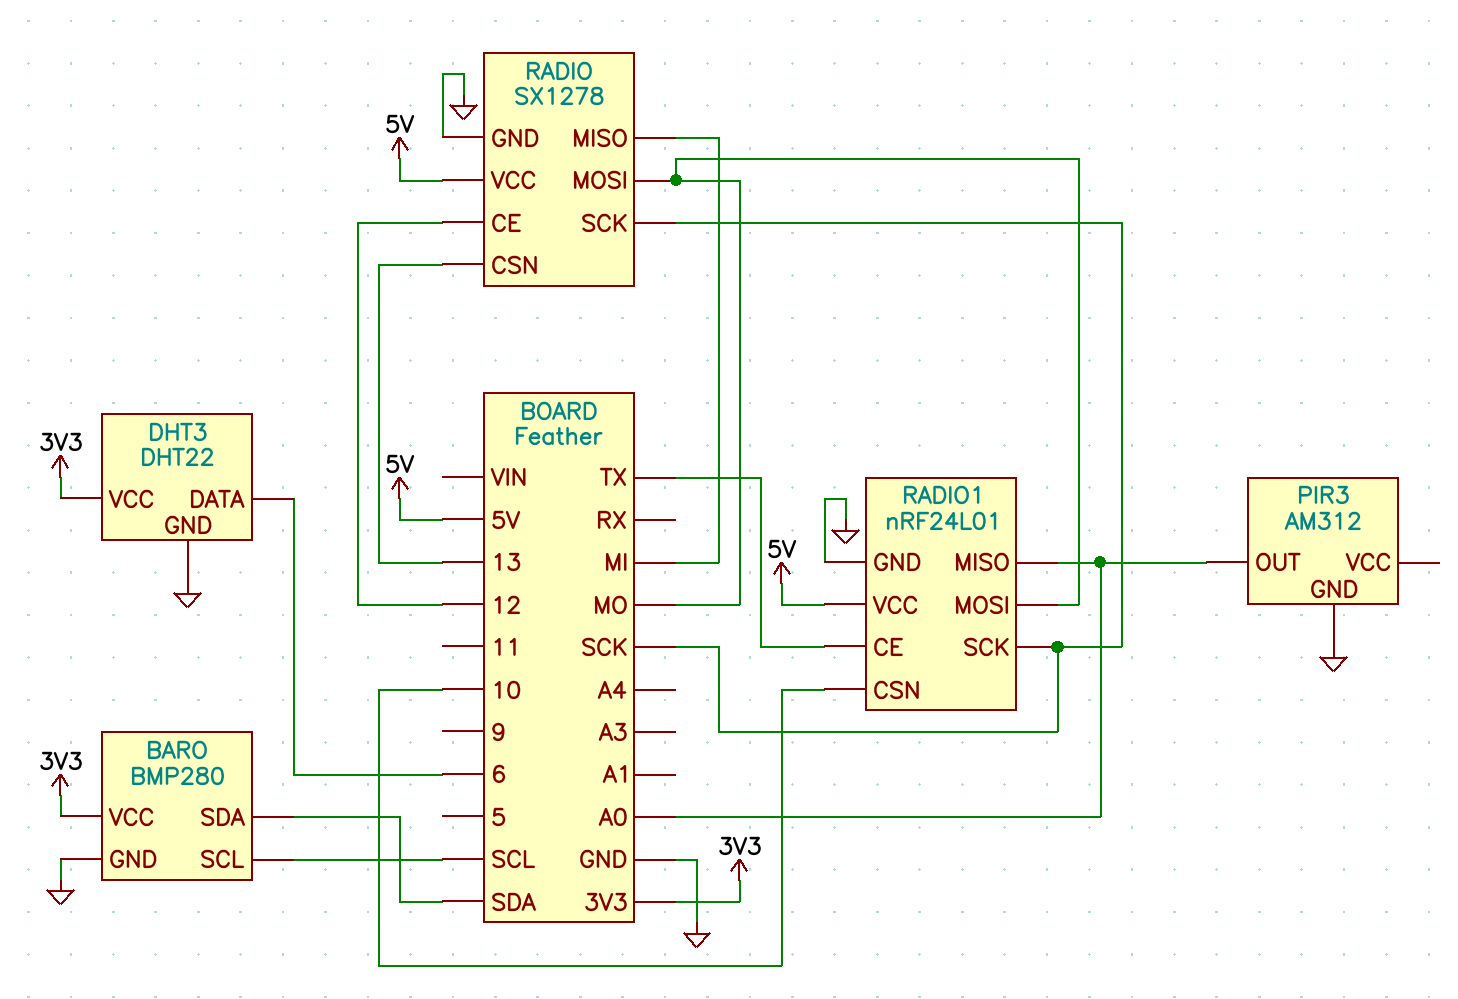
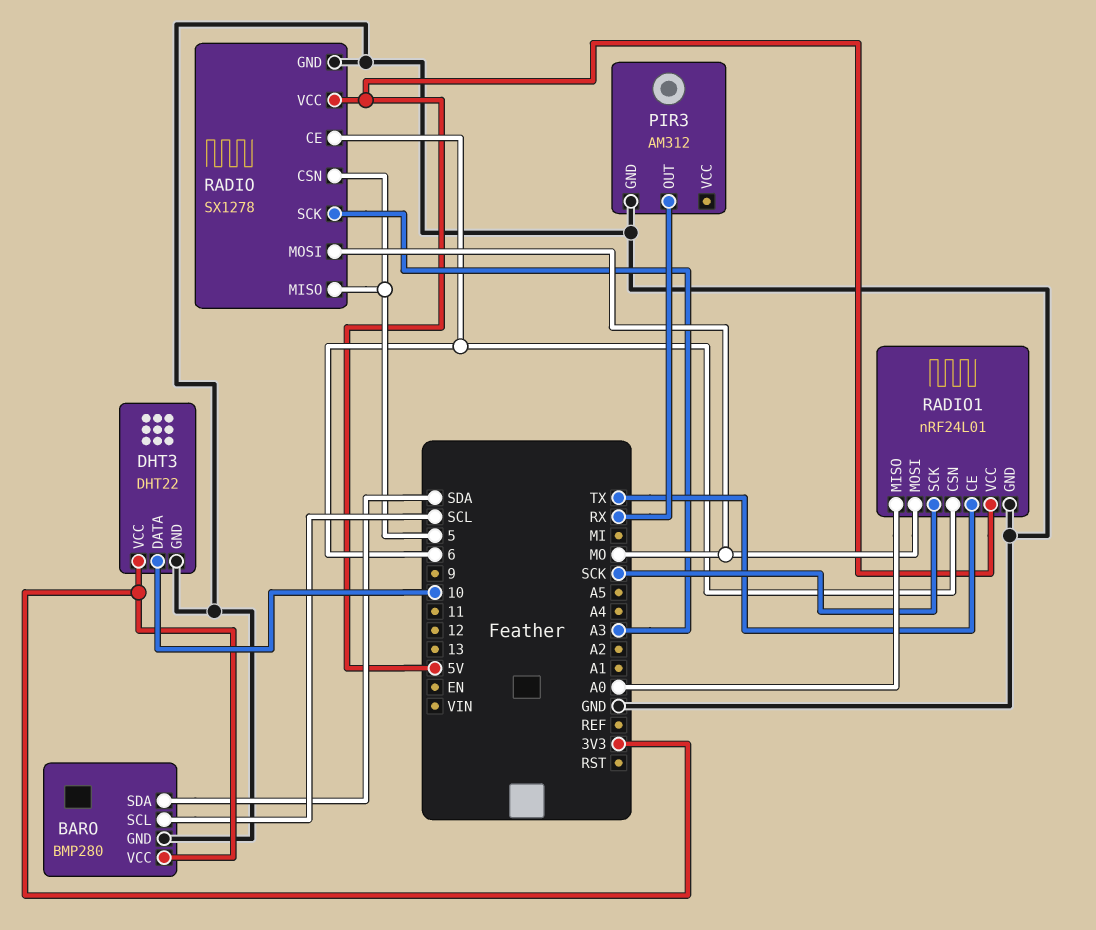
DHT3 pin DATA: 6 -> 10
PIR3 pin OUT: A0 -> RX
RADIO pin CE: 12 -> 6
RADIO pin CSN: 13 -> 5
RADIO pin MISO: MI -> 5
RADIO pin SCK: SCK -> A3
RADIO1 pin CSN: 10 -> 6

